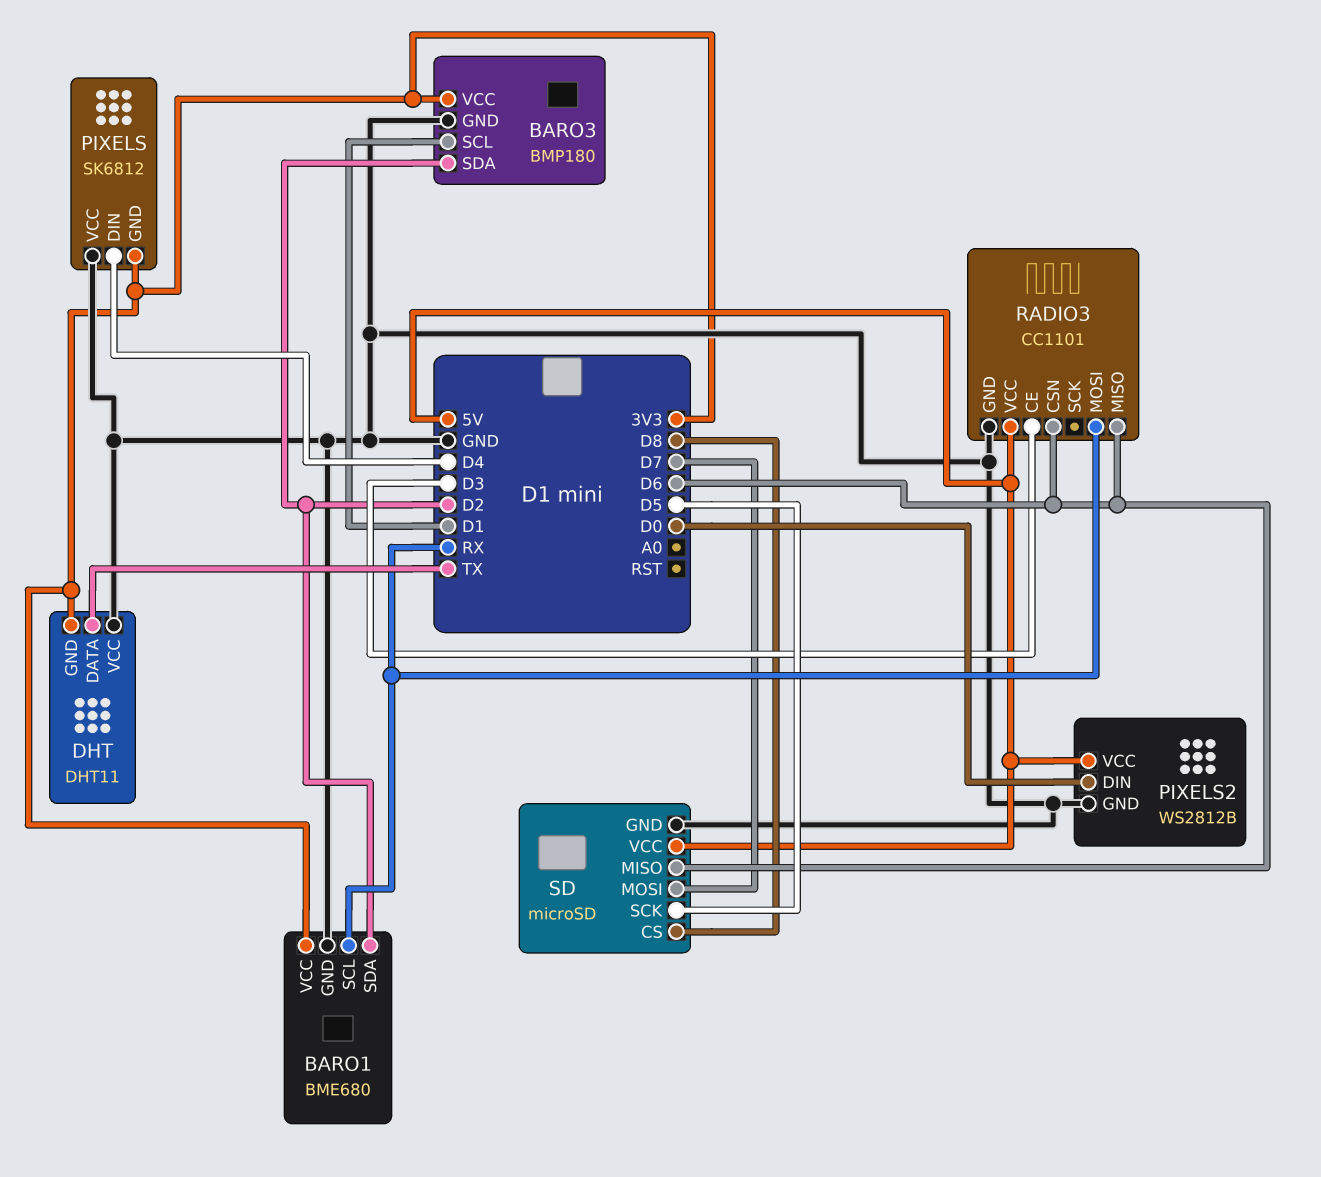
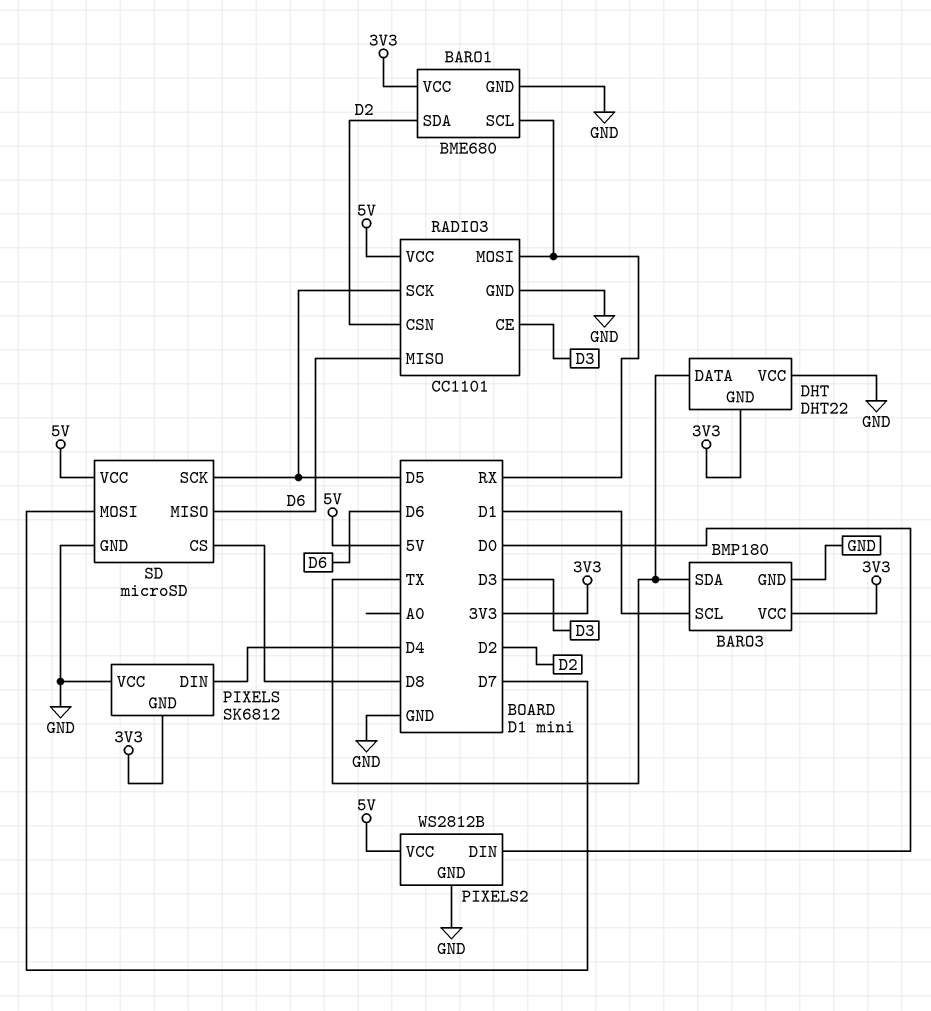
BARO3 pin SDA: D2 -> TX
DHT: DHT11 -> DHT22
RADIO3 pin CSN: D6 -> D2
RADIO3 pin SCK: none -> D5

